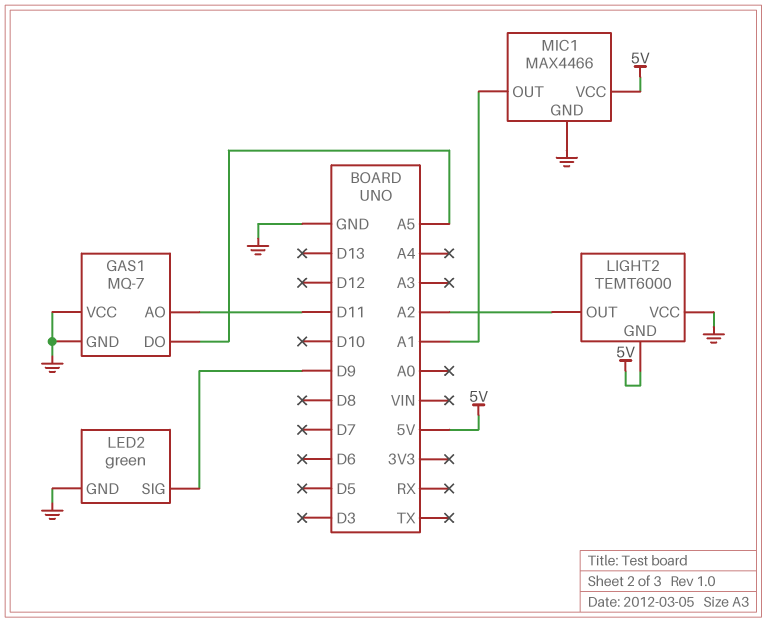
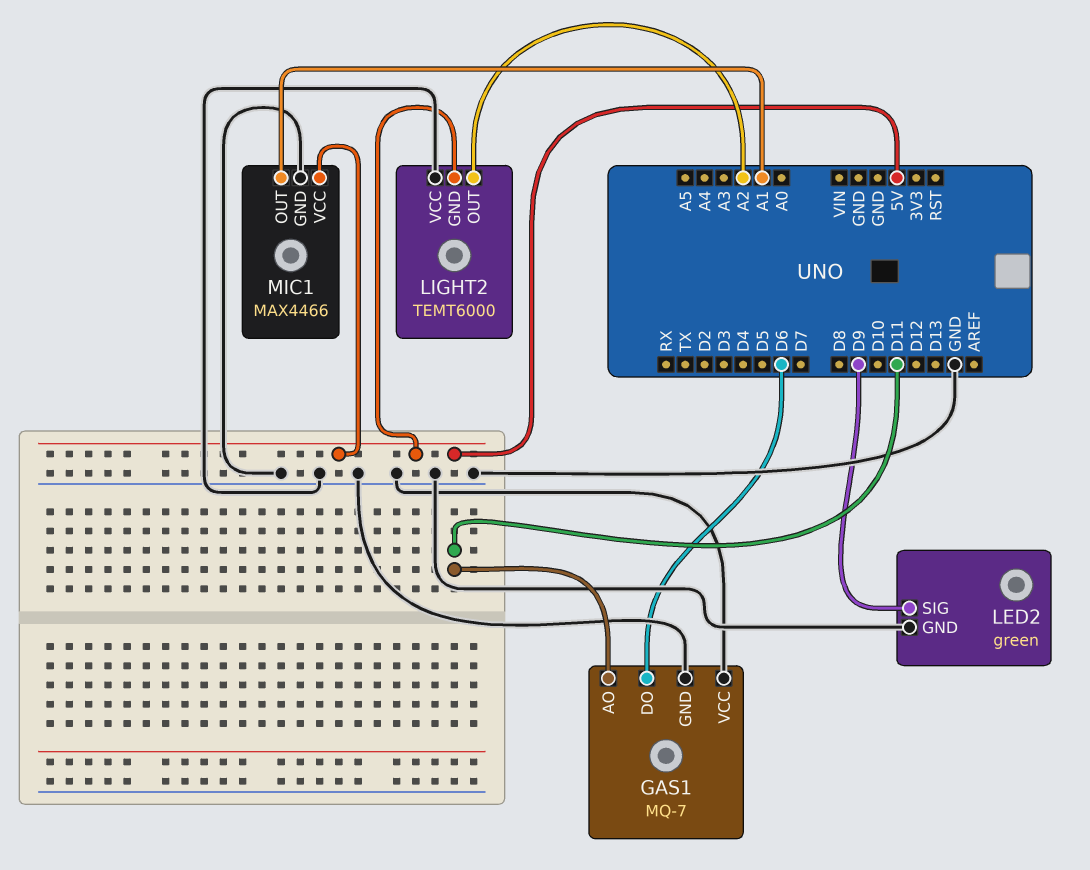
GAS1 pin DO: A5 -> D6

